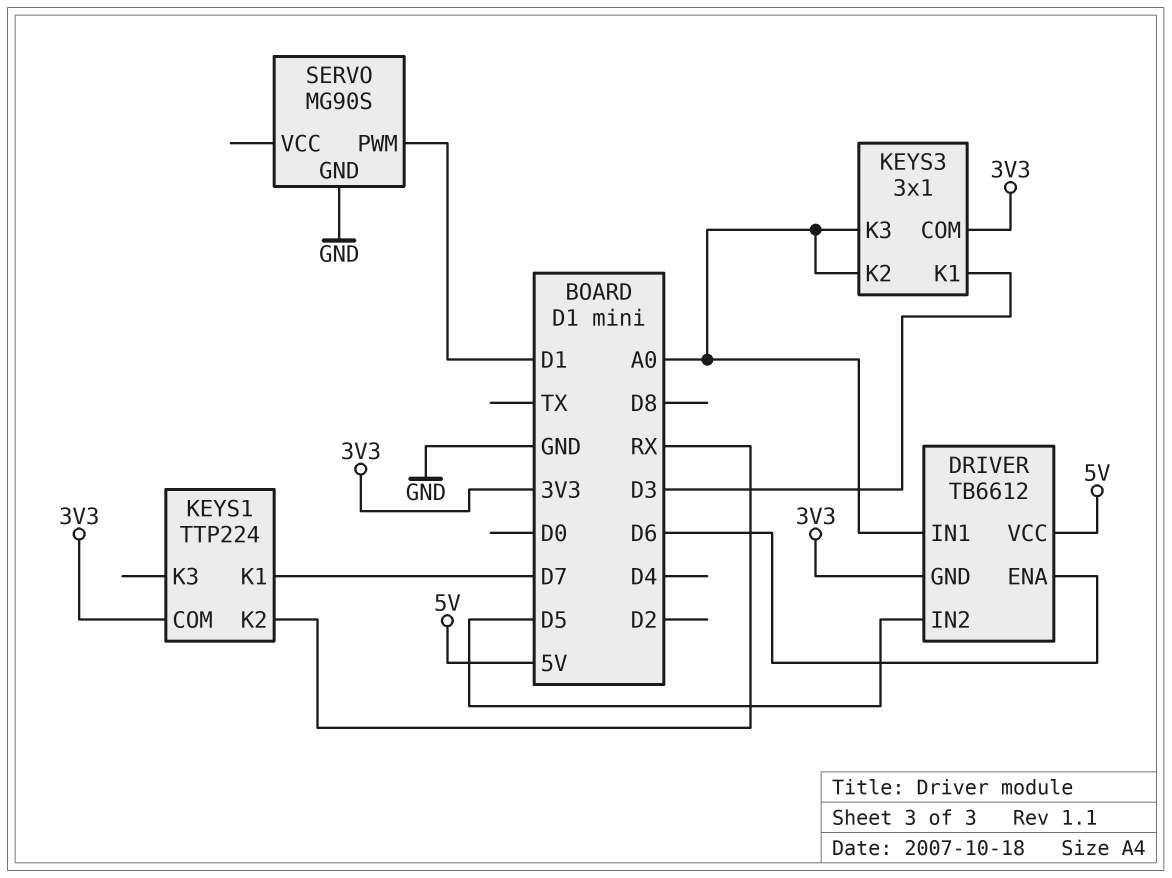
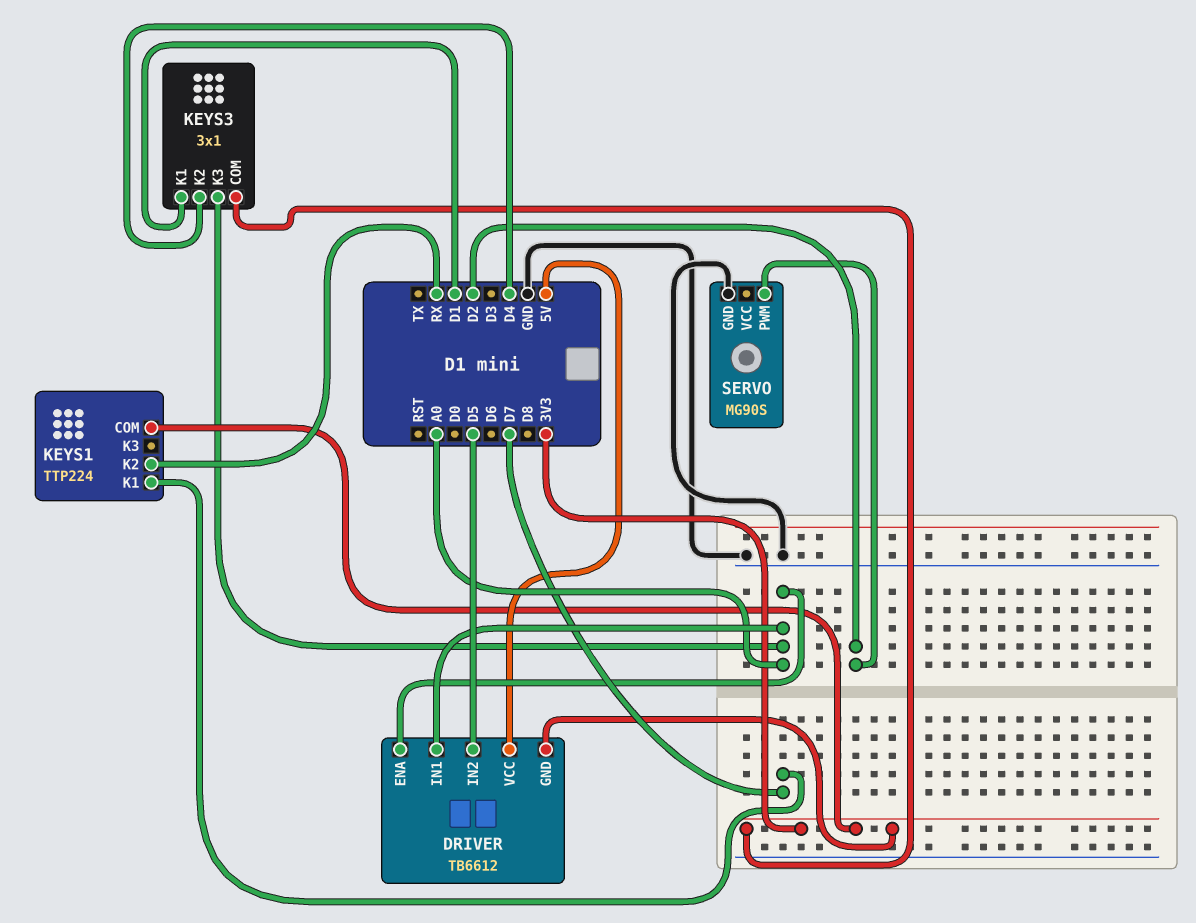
DRIVER pin ENA: D6 -> A0
KEYS3 pin K1: D3 -> D1
KEYS3 pin K2: A0 -> D4
SERVO pin PWM: D1 -> D2

